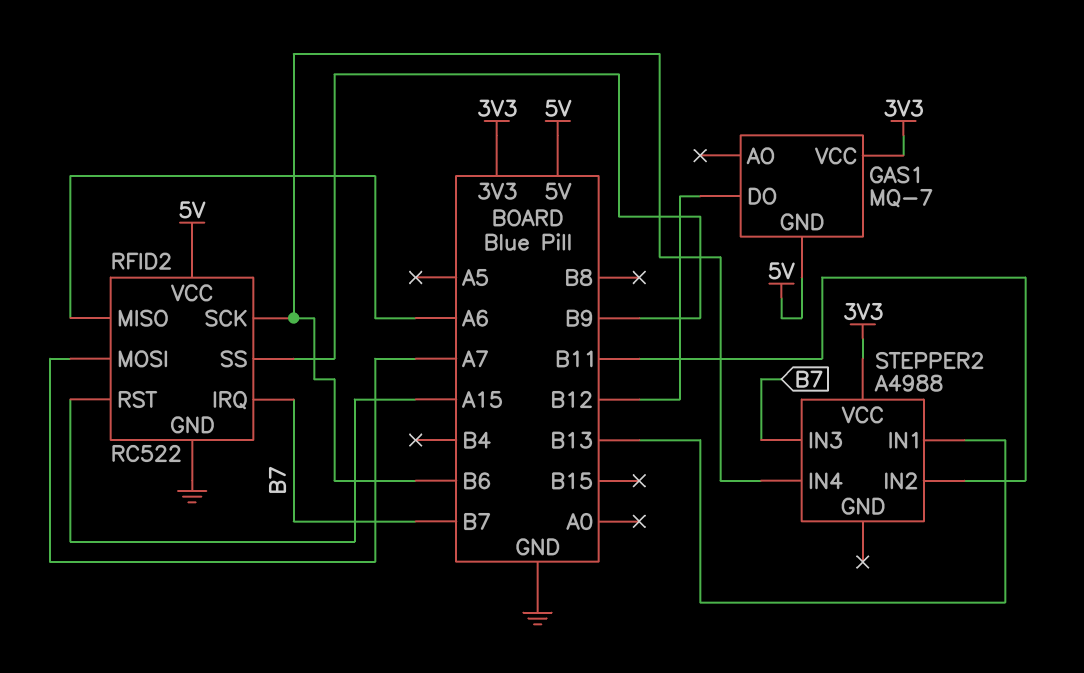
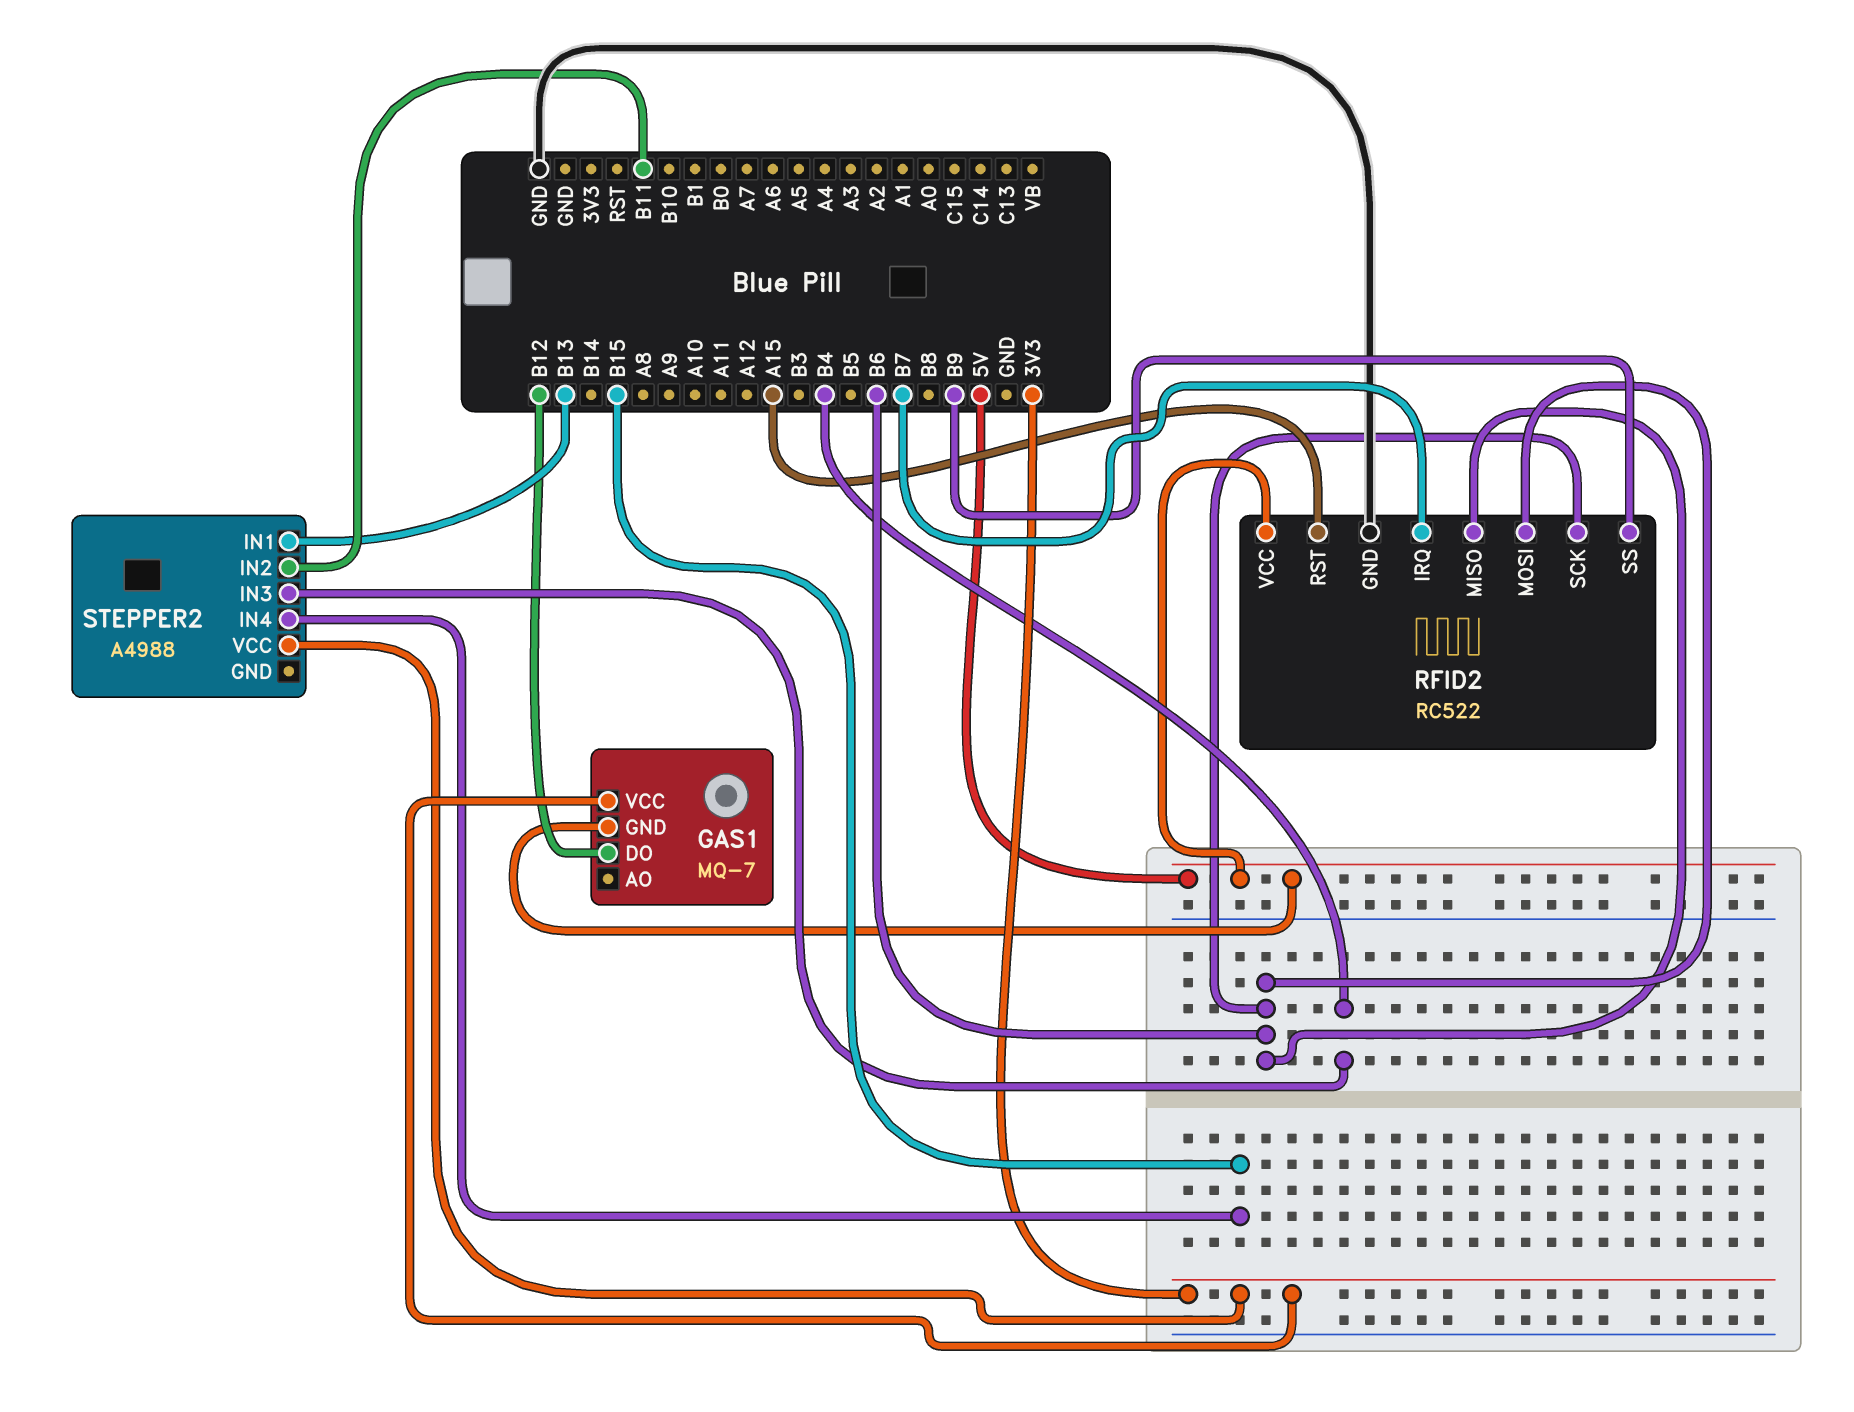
RFID2 pin MISO: A6 -> B6
RFID2 pin MOSI: A7 -> B6
STEPPER2 pin IN3: B7 -> B4
STEPPER2 pin IN4: B6 -> B15

